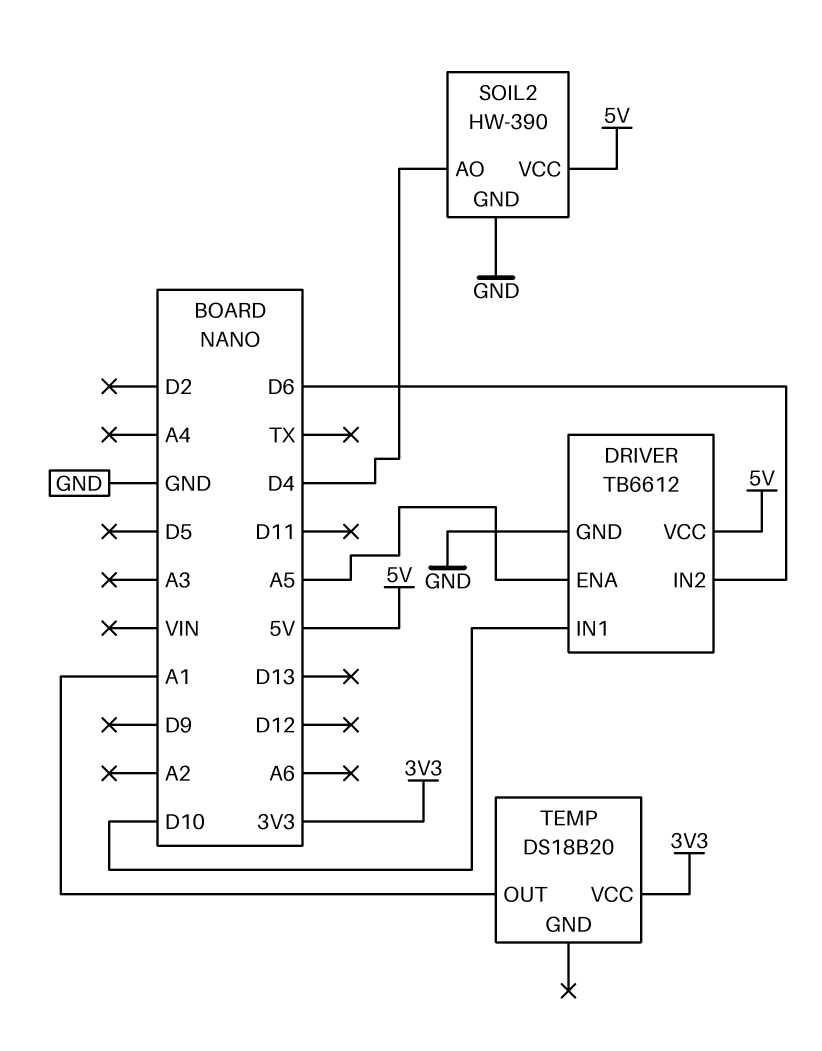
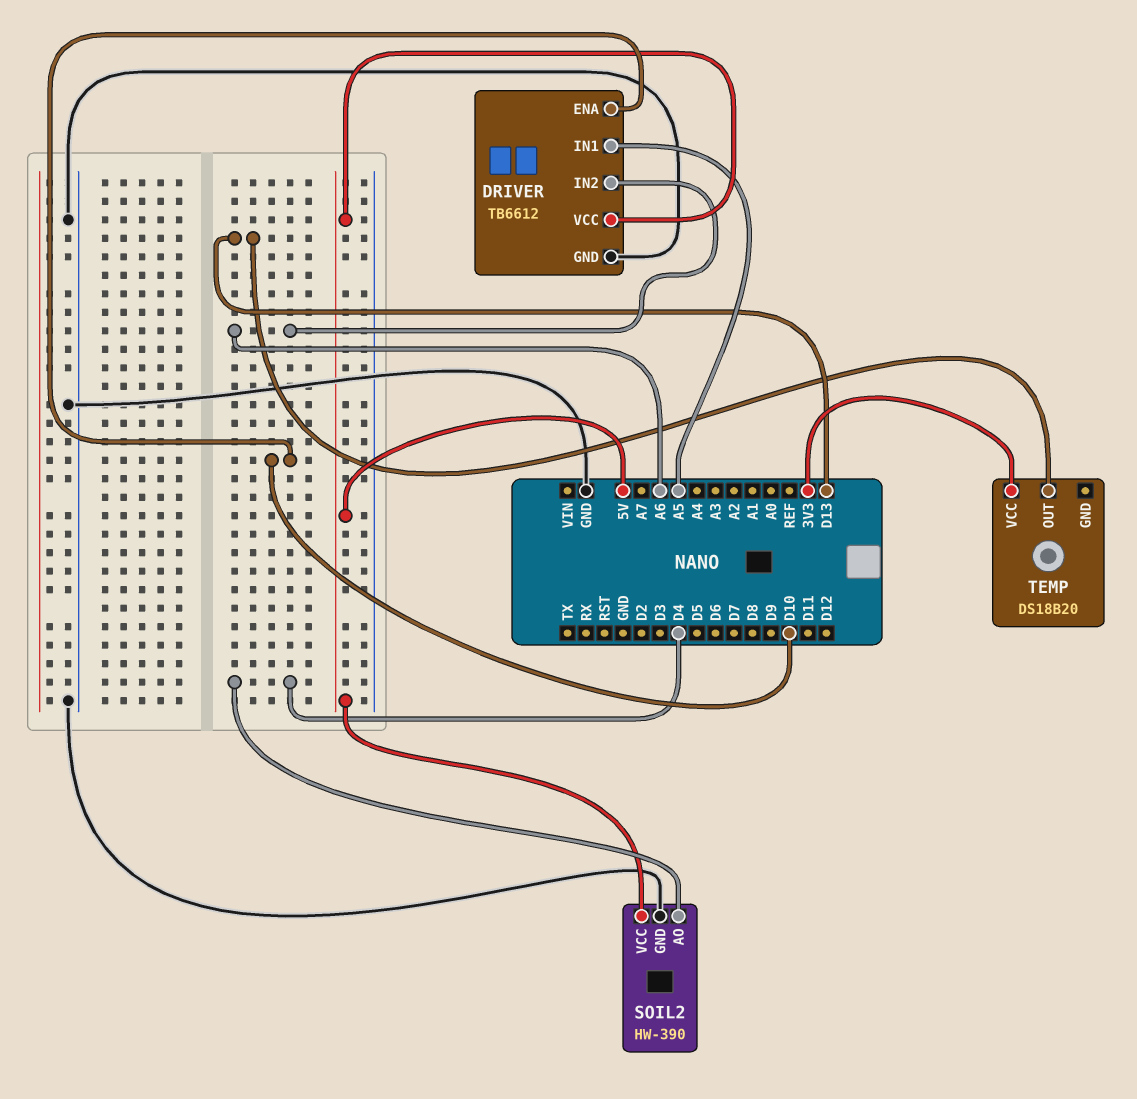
DRIVER pin ENA: A5 -> D10
DRIVER pin IN1: D10 -> A5
DRIVER pin IN2: D6 -> A6
TEMP pin OUT: A1 -> D13

